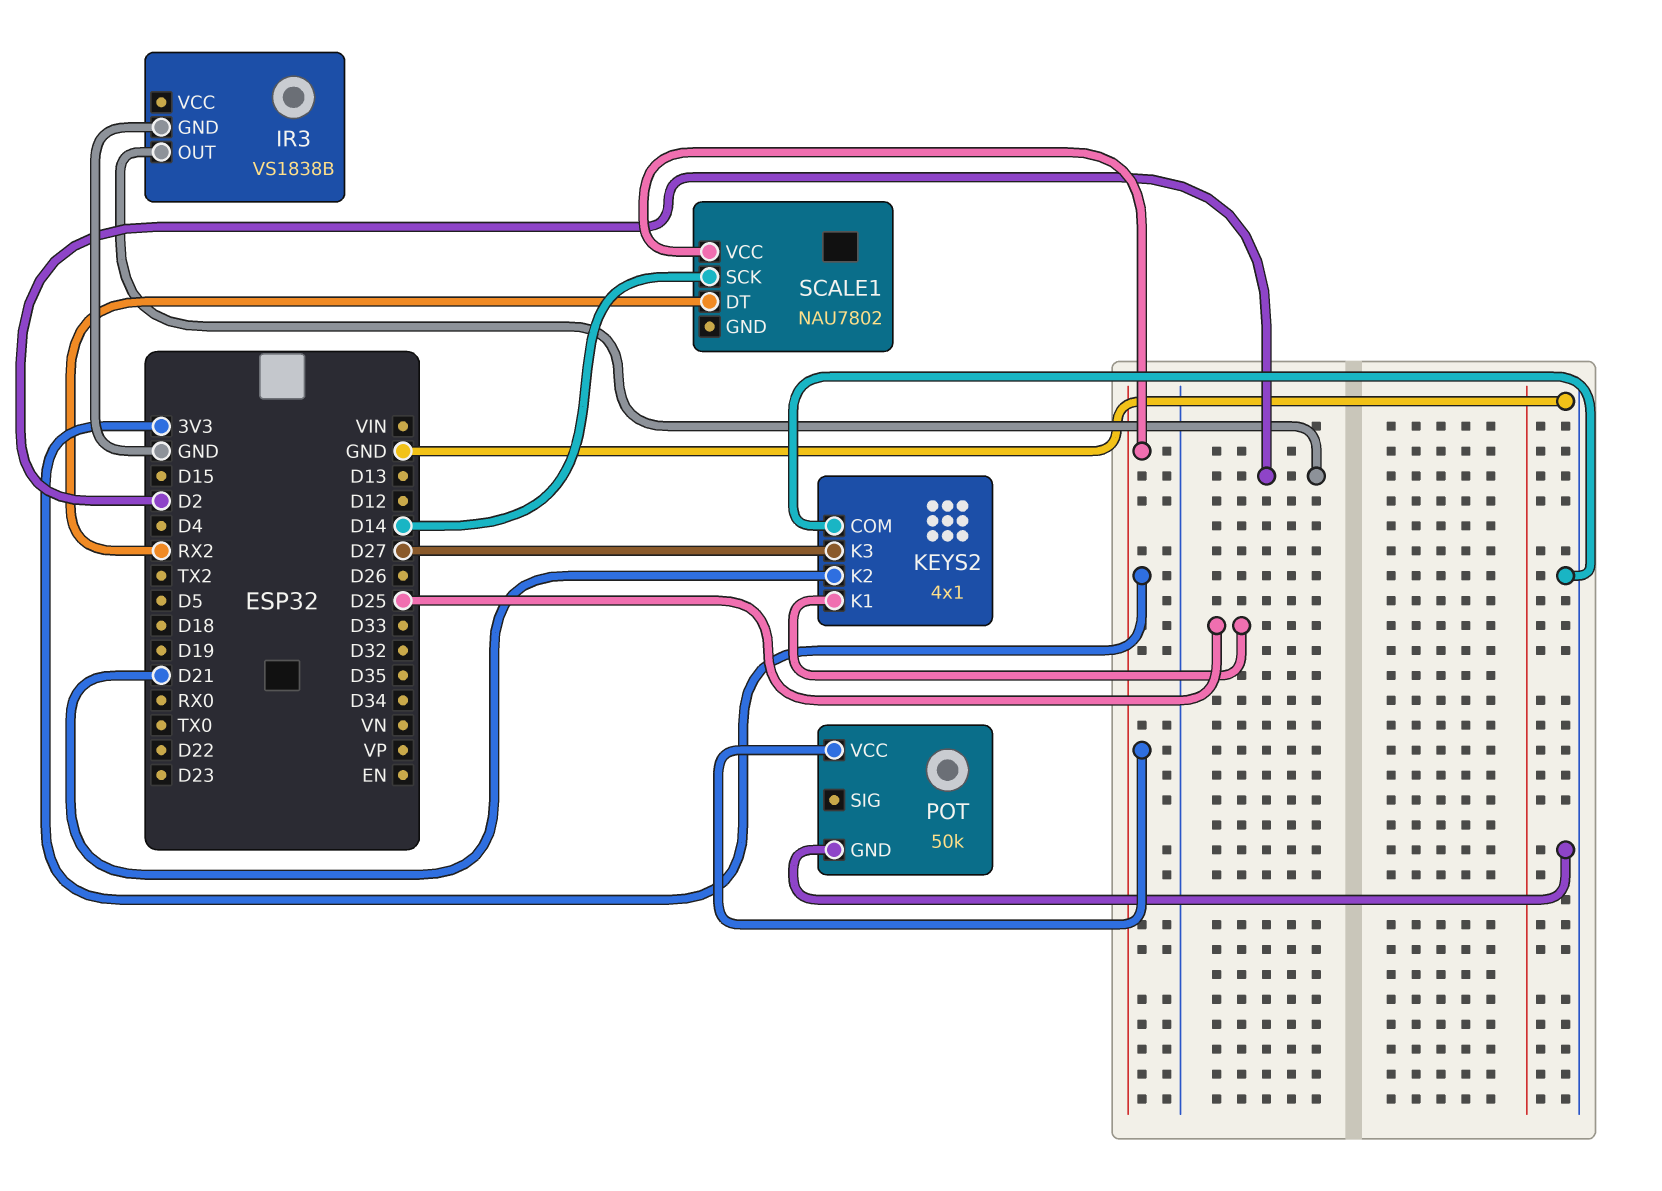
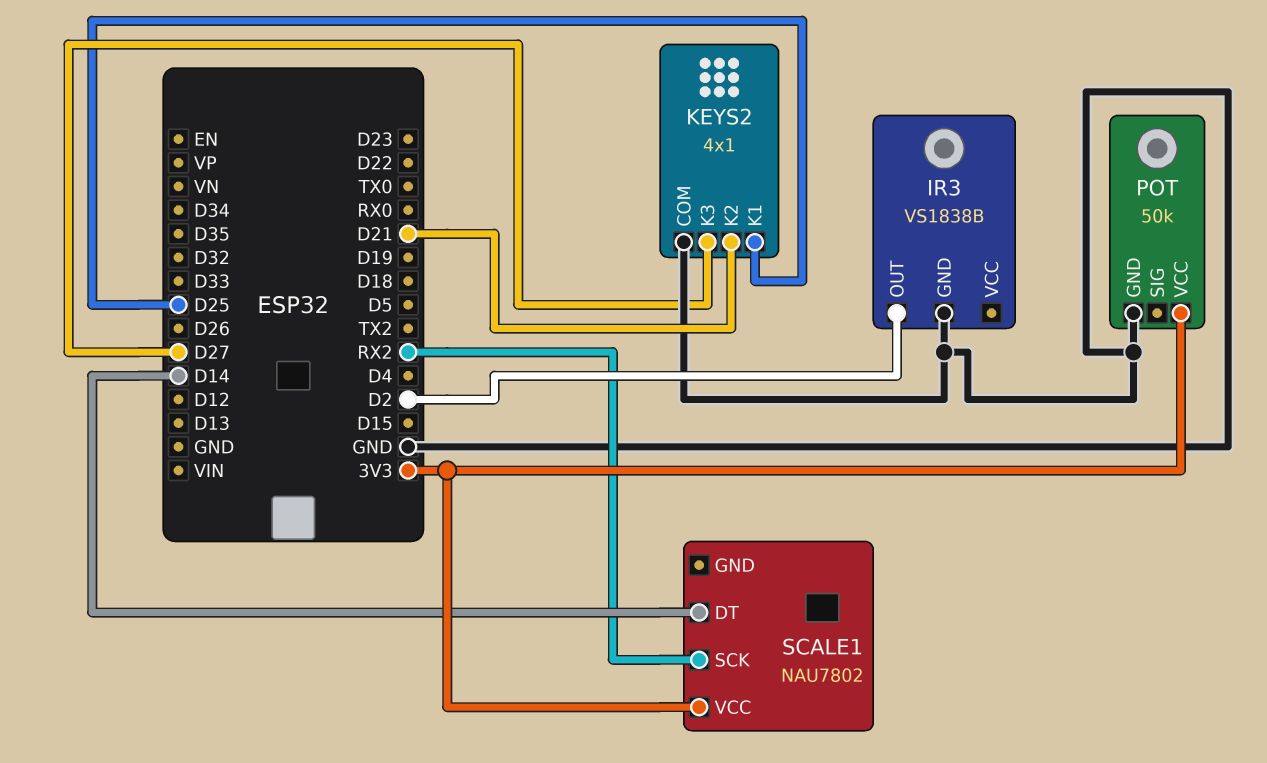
SCALE1 pin DT: RX2 -> D14
SCALE1 pin SCK: D14 -> RX2

